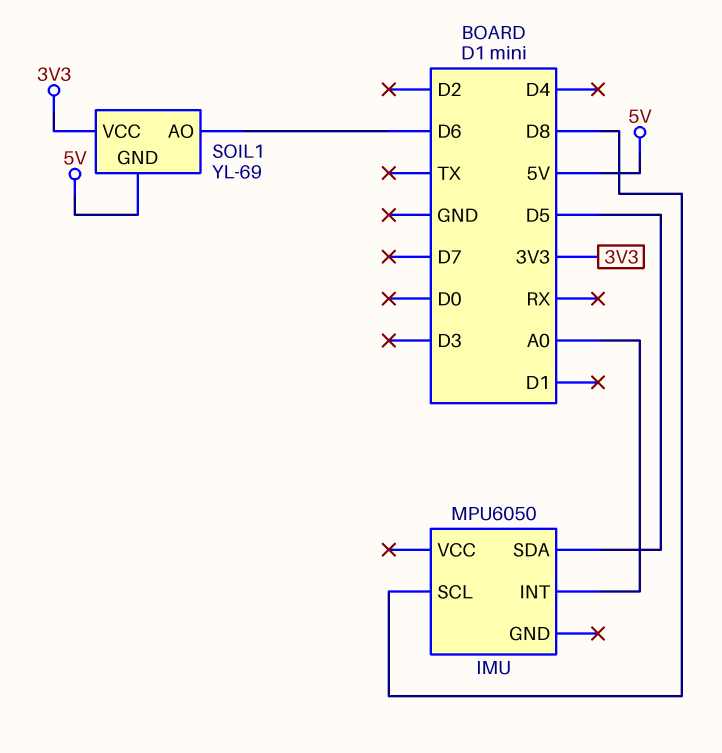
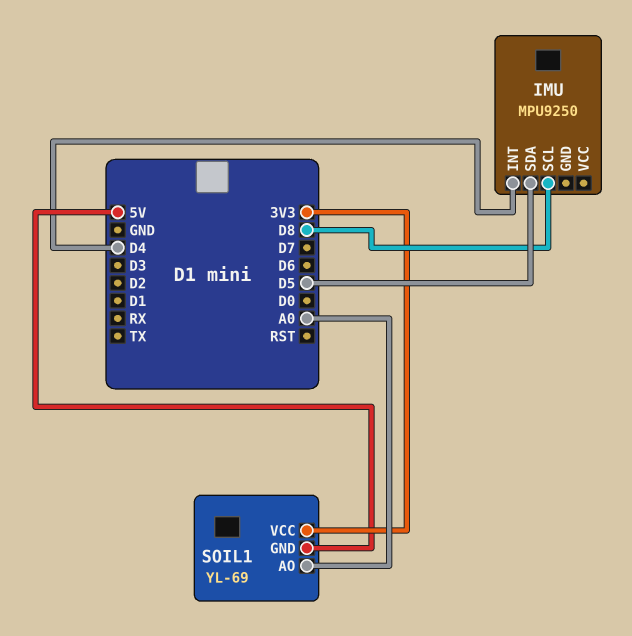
IMU: MPU6050 -> MPU9250
IMU pin INT: A0 -> D4
SOIL1 pin AO: D6 -> A0

